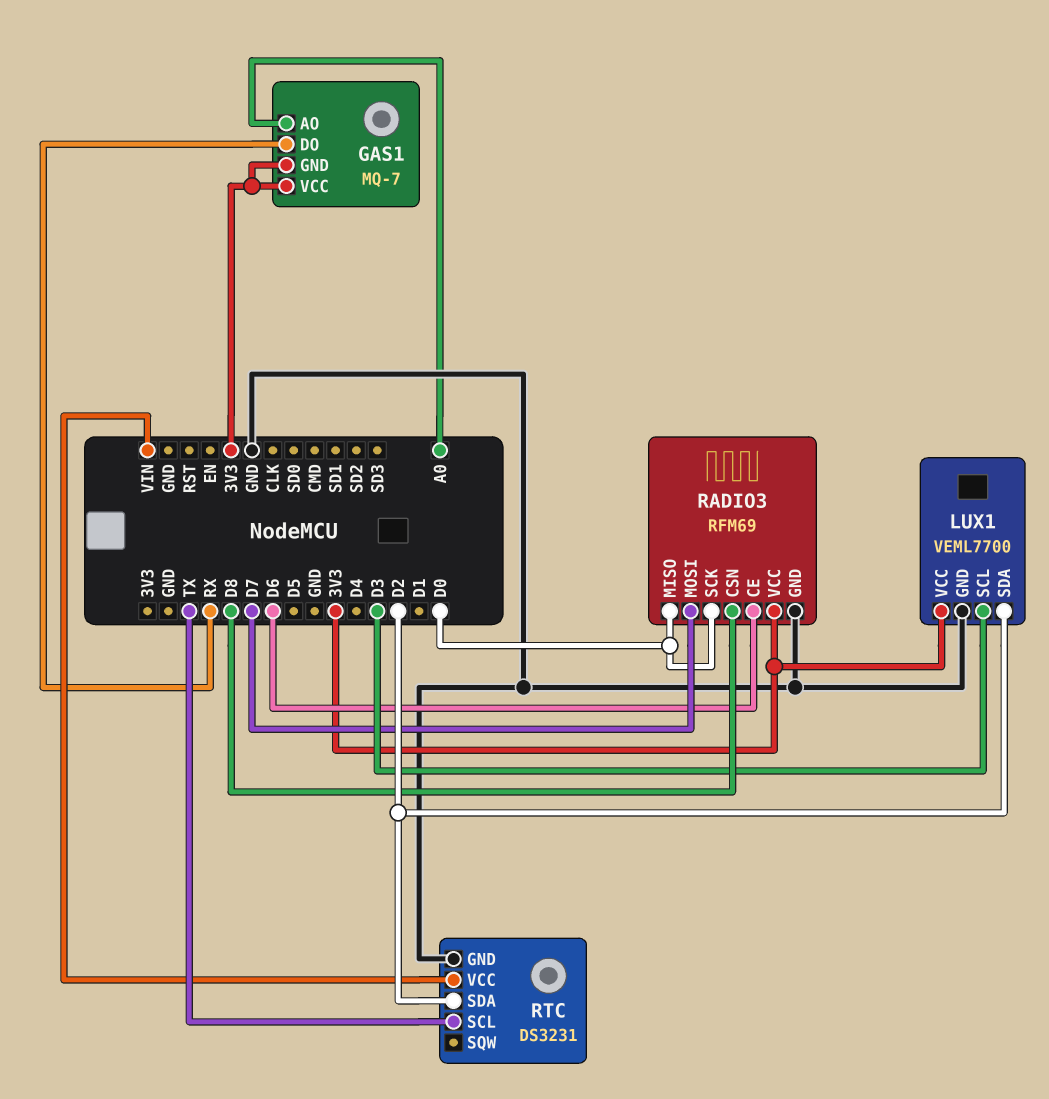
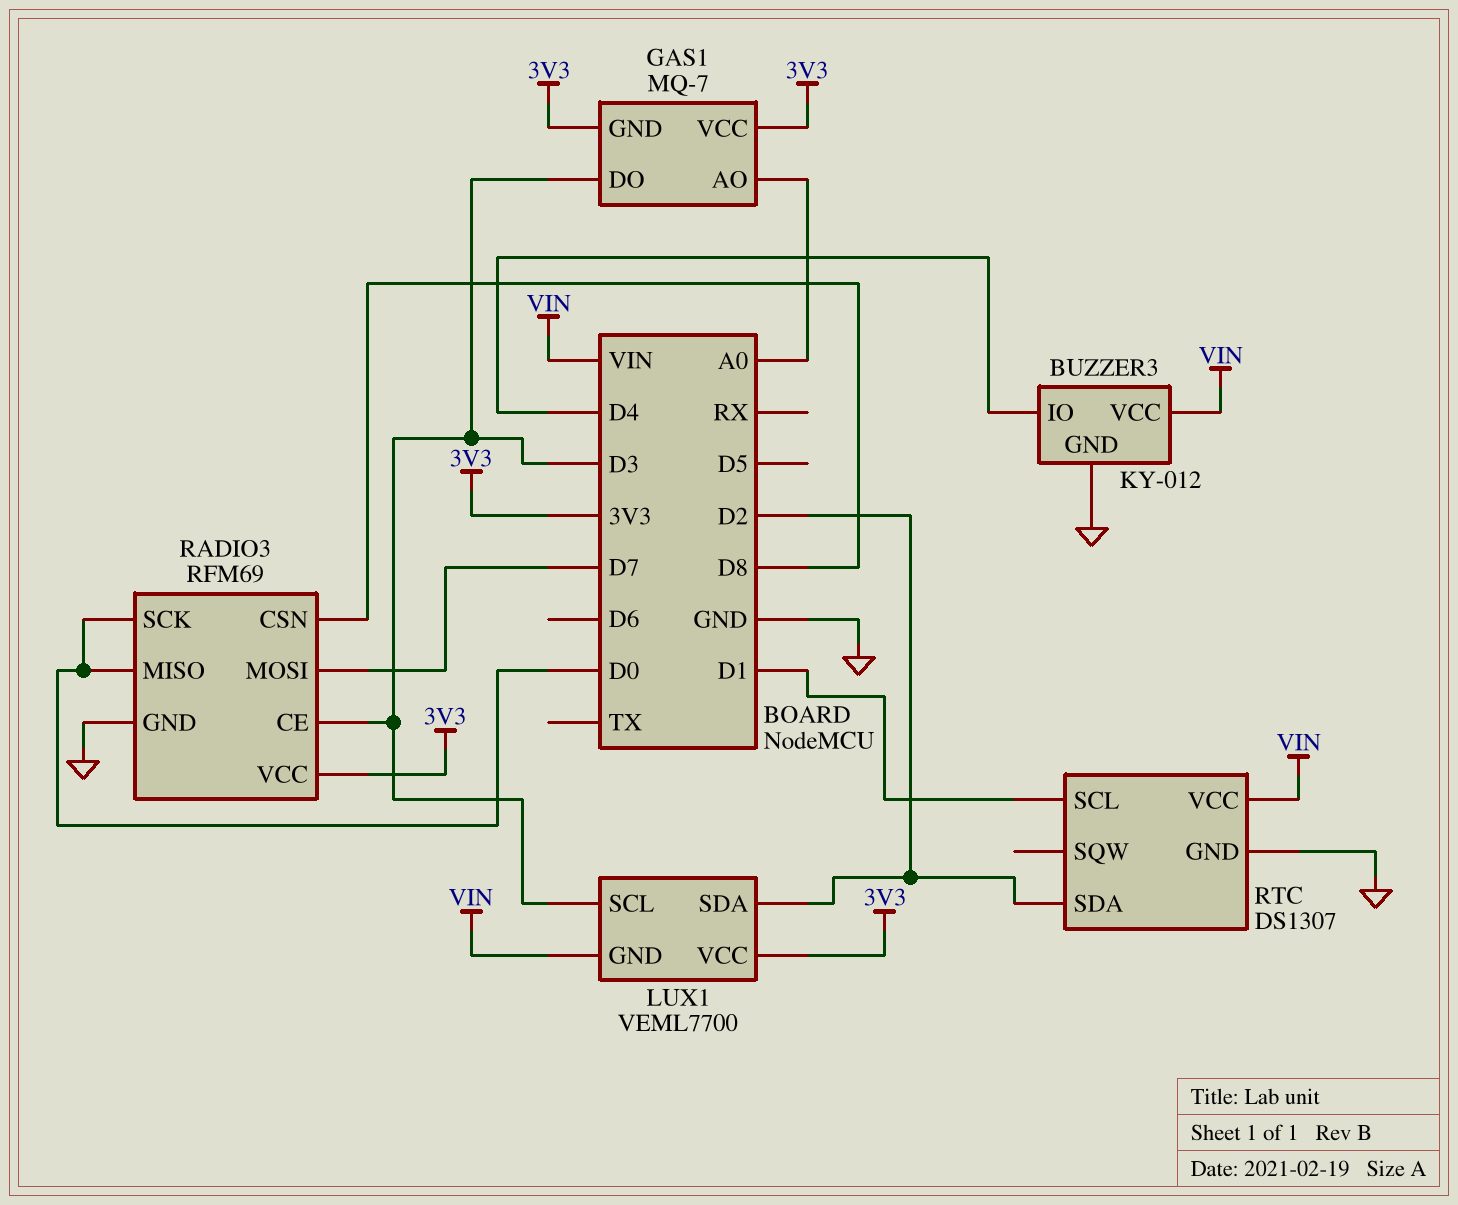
BUZZER3: none -> KY-012
BUZZER3 pin GND: none -> GND
BUZZER3 pin IO: none -> D4
BUZZER3 pin VCC: none -> VIN
GAS1 pin DO: RX -> D3
LUX1 pin GND: GND -> VIN
RADIO3 pin CE: D6 -> D3
RTC: DS3231 -> DS1307
RTC pin SCL: TX -> D1

